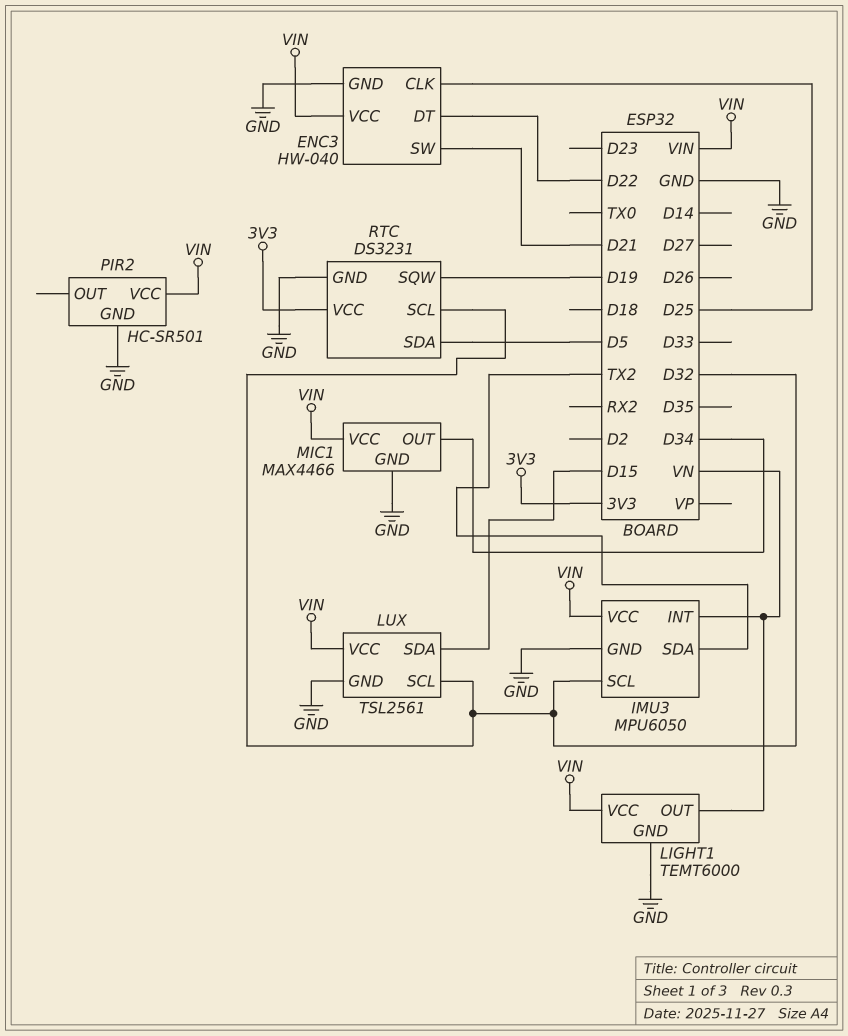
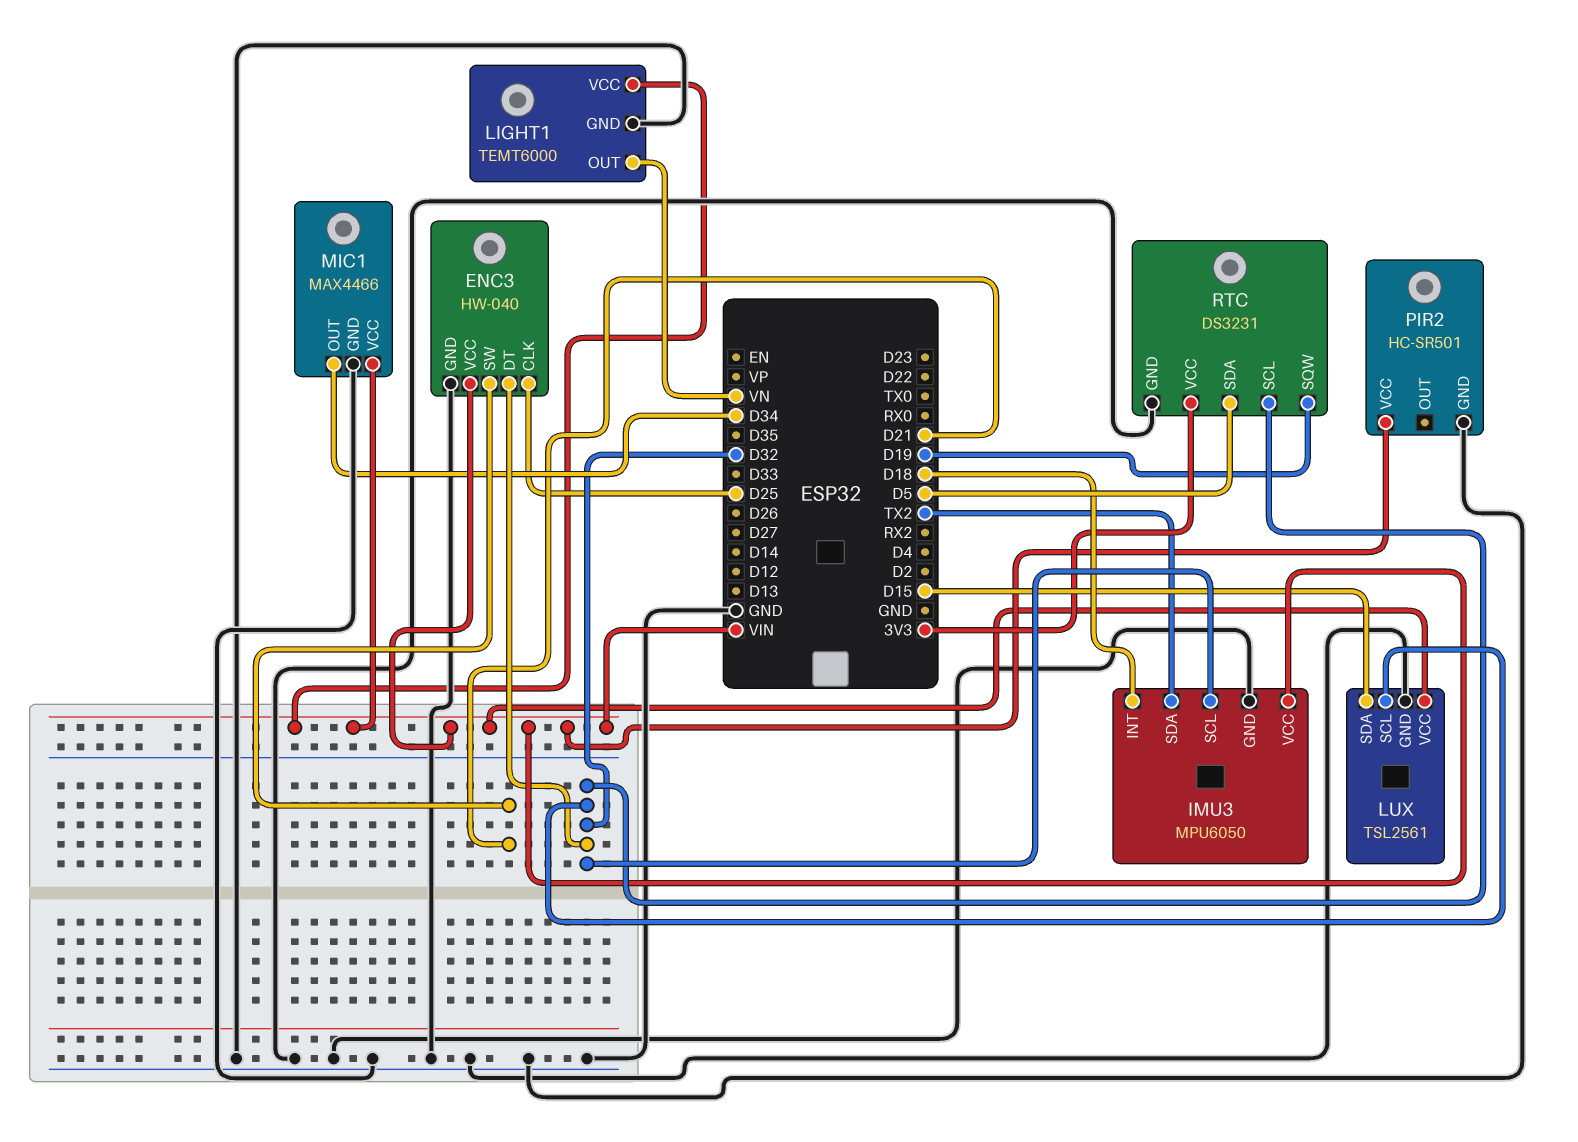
ENC3 pin DT: D22 -> D32
IMU3 pin INT: VN -> D18

